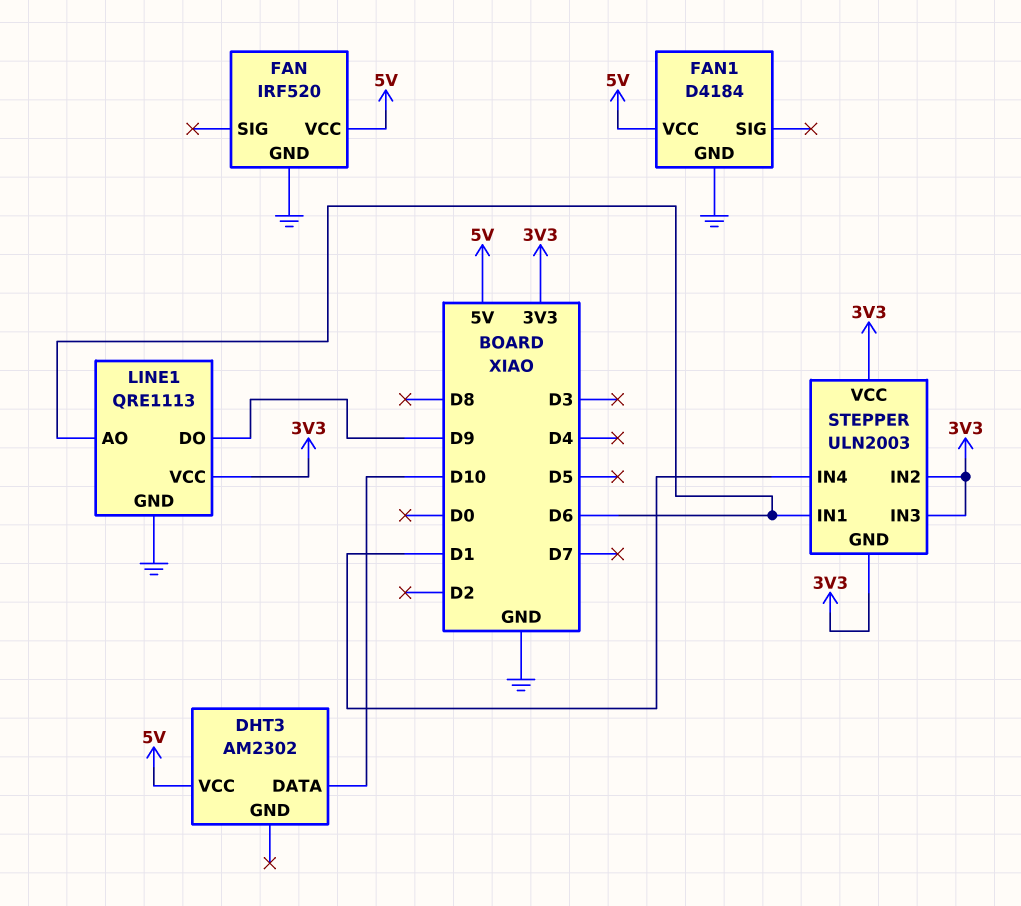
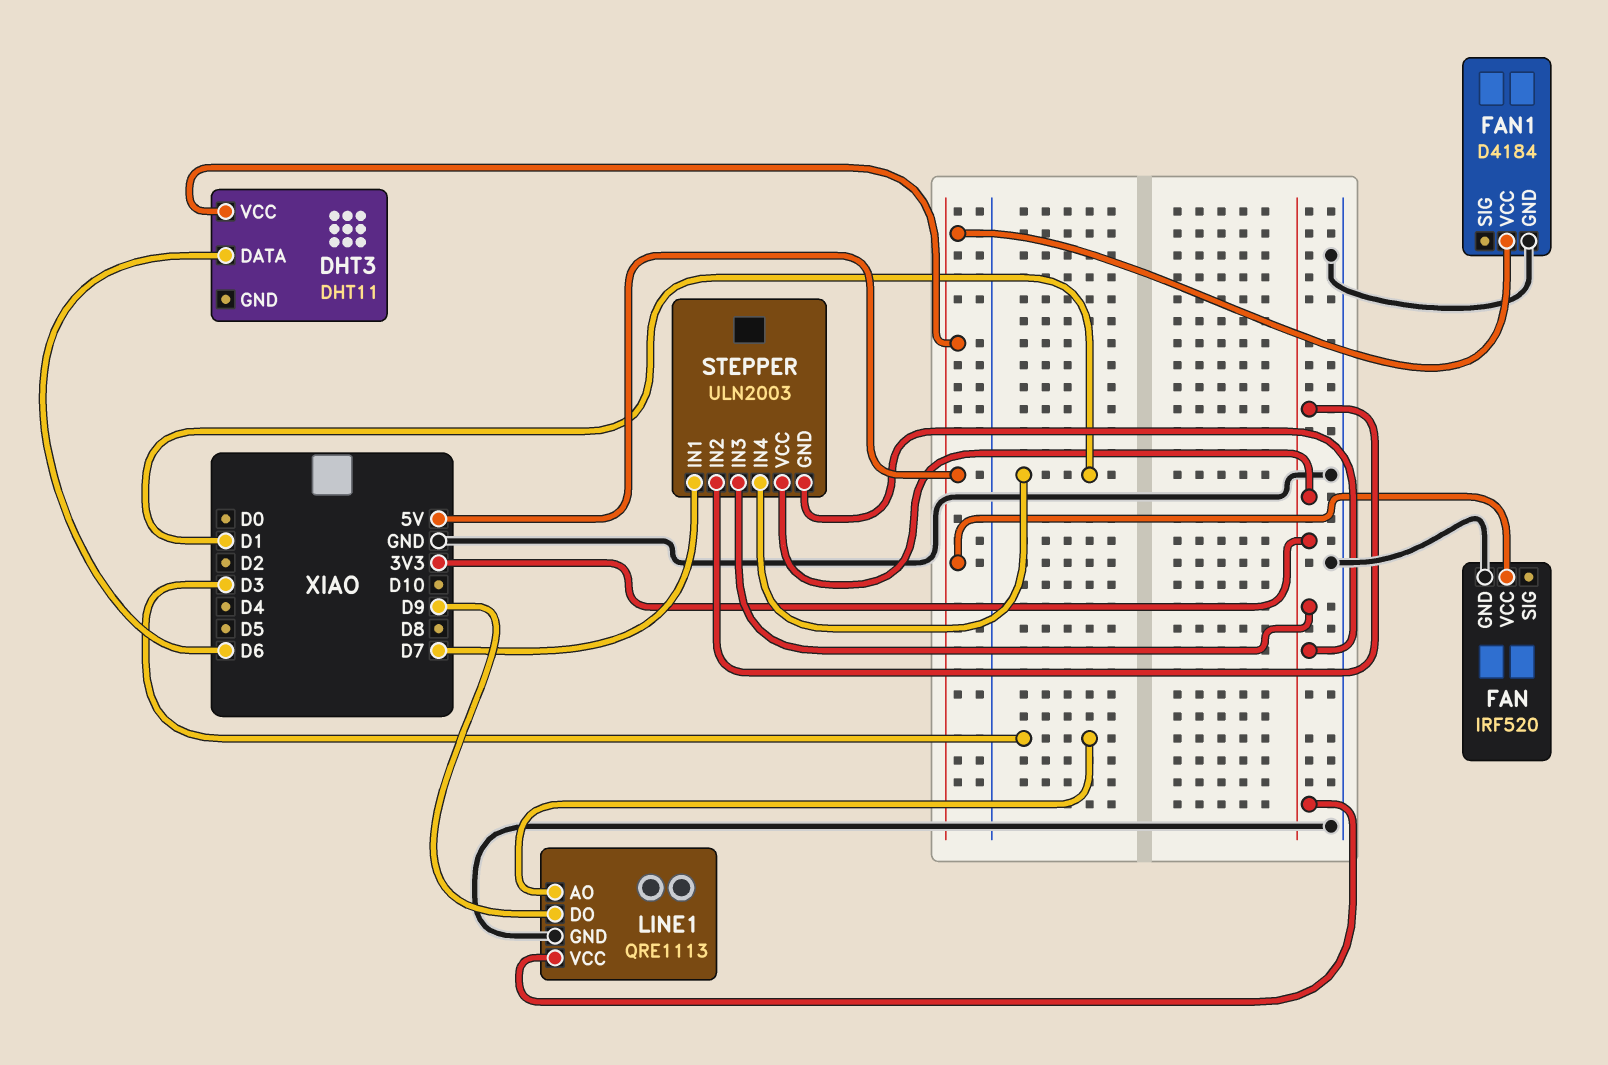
DHT3: AM2302 -> DHT11
DHT3 pin DATA: D10 -> D6
LINE1 pin AO: D6 -> D3
STEPPER pin IN1: D6 -> D7

